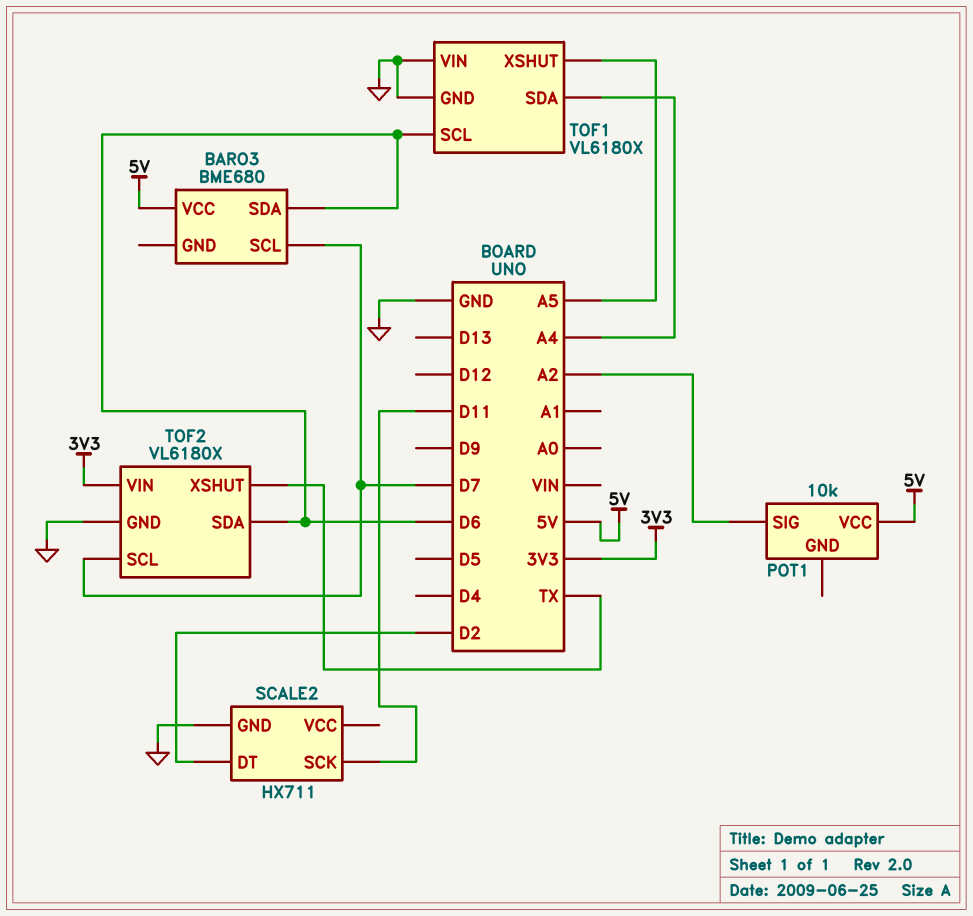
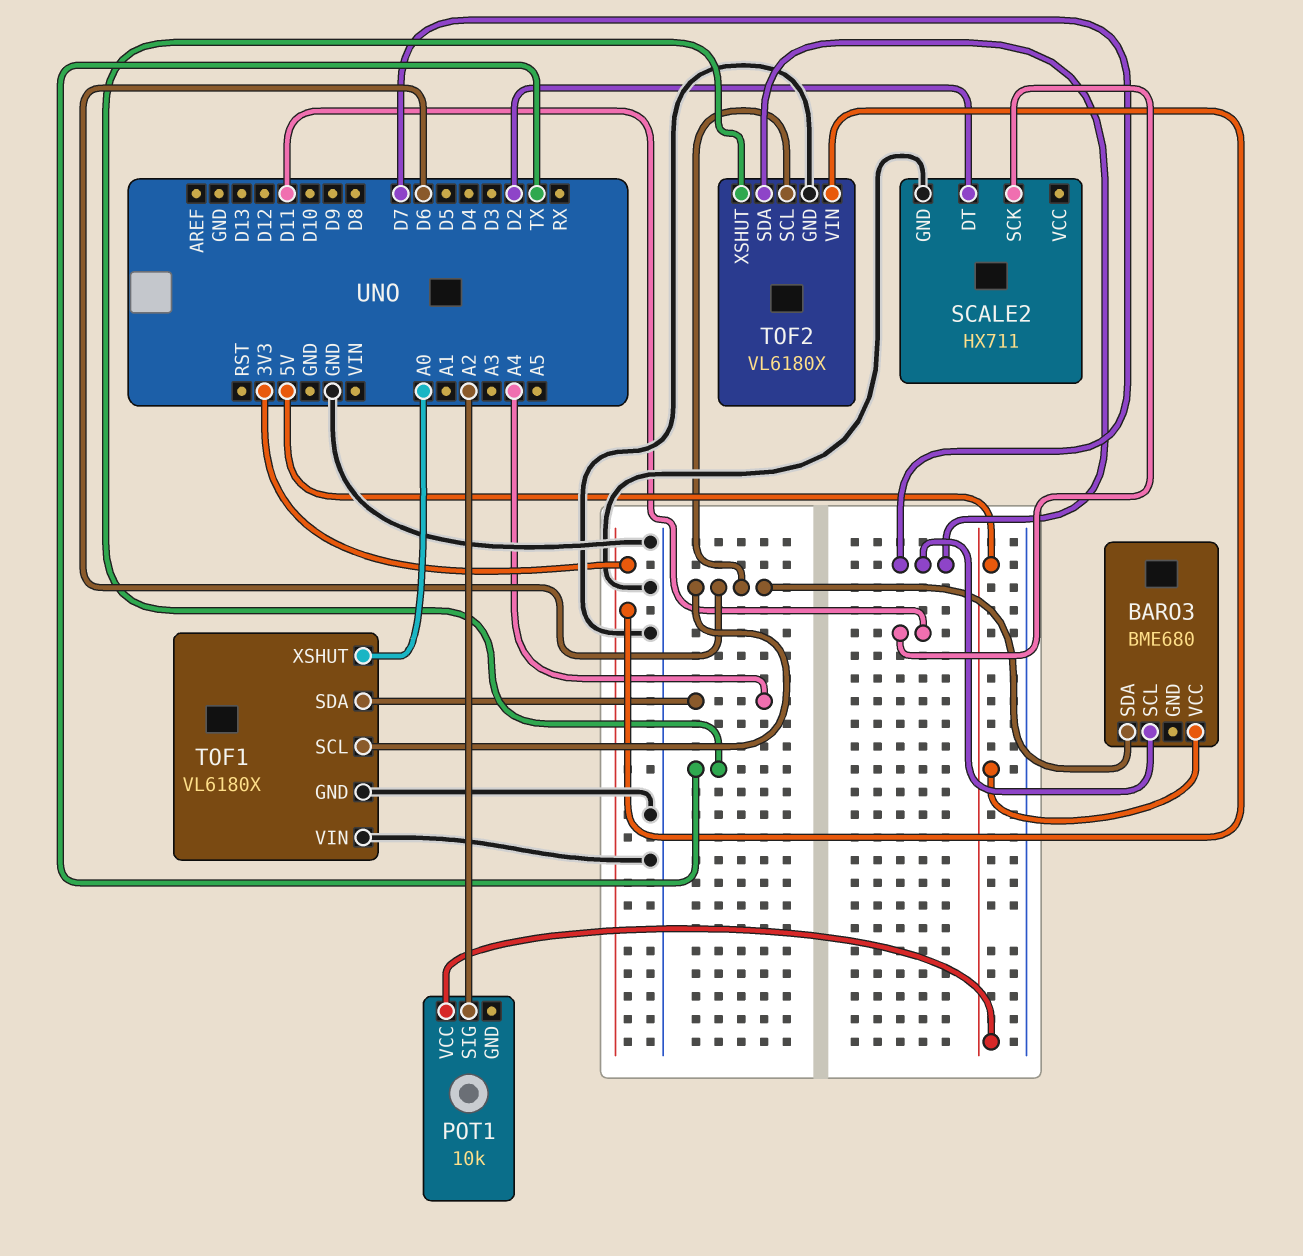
TOF1 pin XSHUT: A5 -> A0
TOF2 pin SCL: D7 -> D6
TOF2 pin SDA: D6 -> D7

